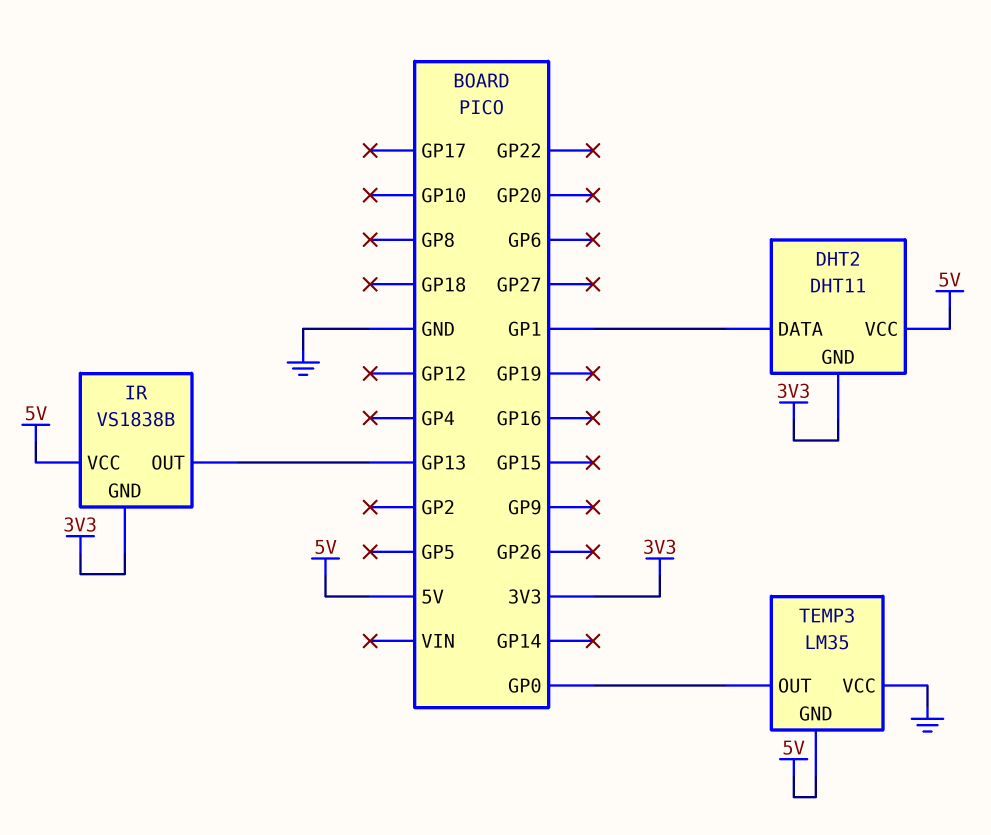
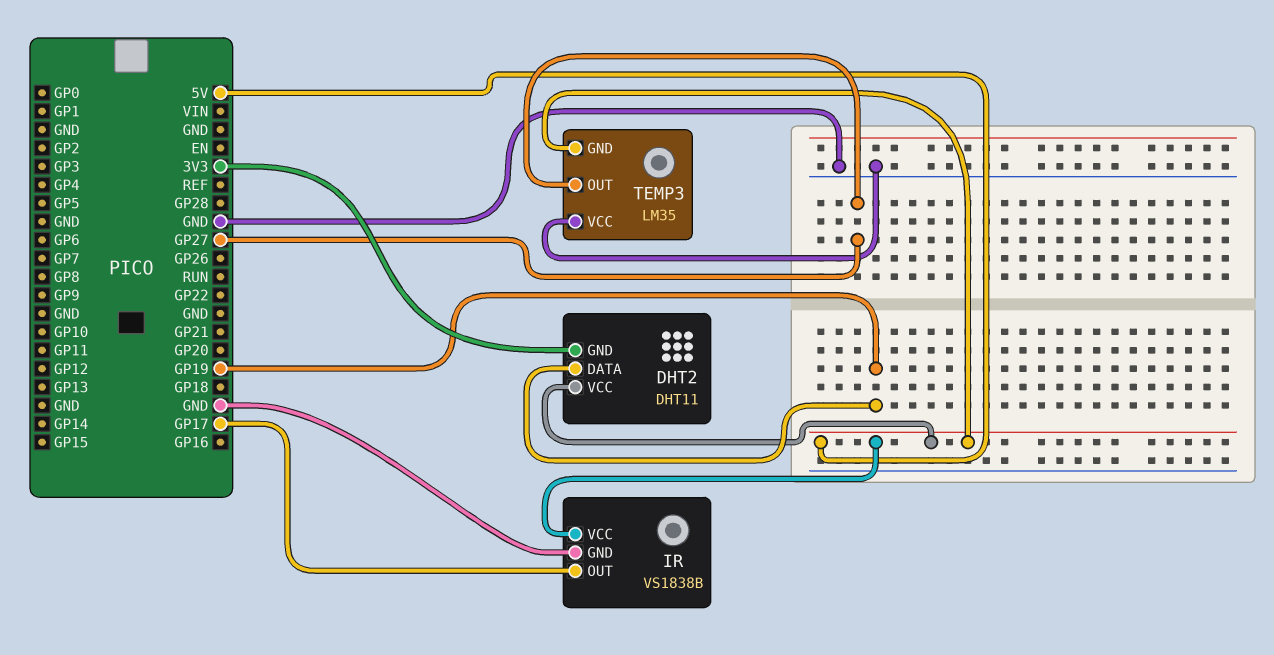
DHT2 pin DATA: GP1 -> GP19
IR pin GND: 3V3 -> GND
IR pin OUT: GP13 -> GP17
TEMP3 pin OUT: GP0 -> GP27

